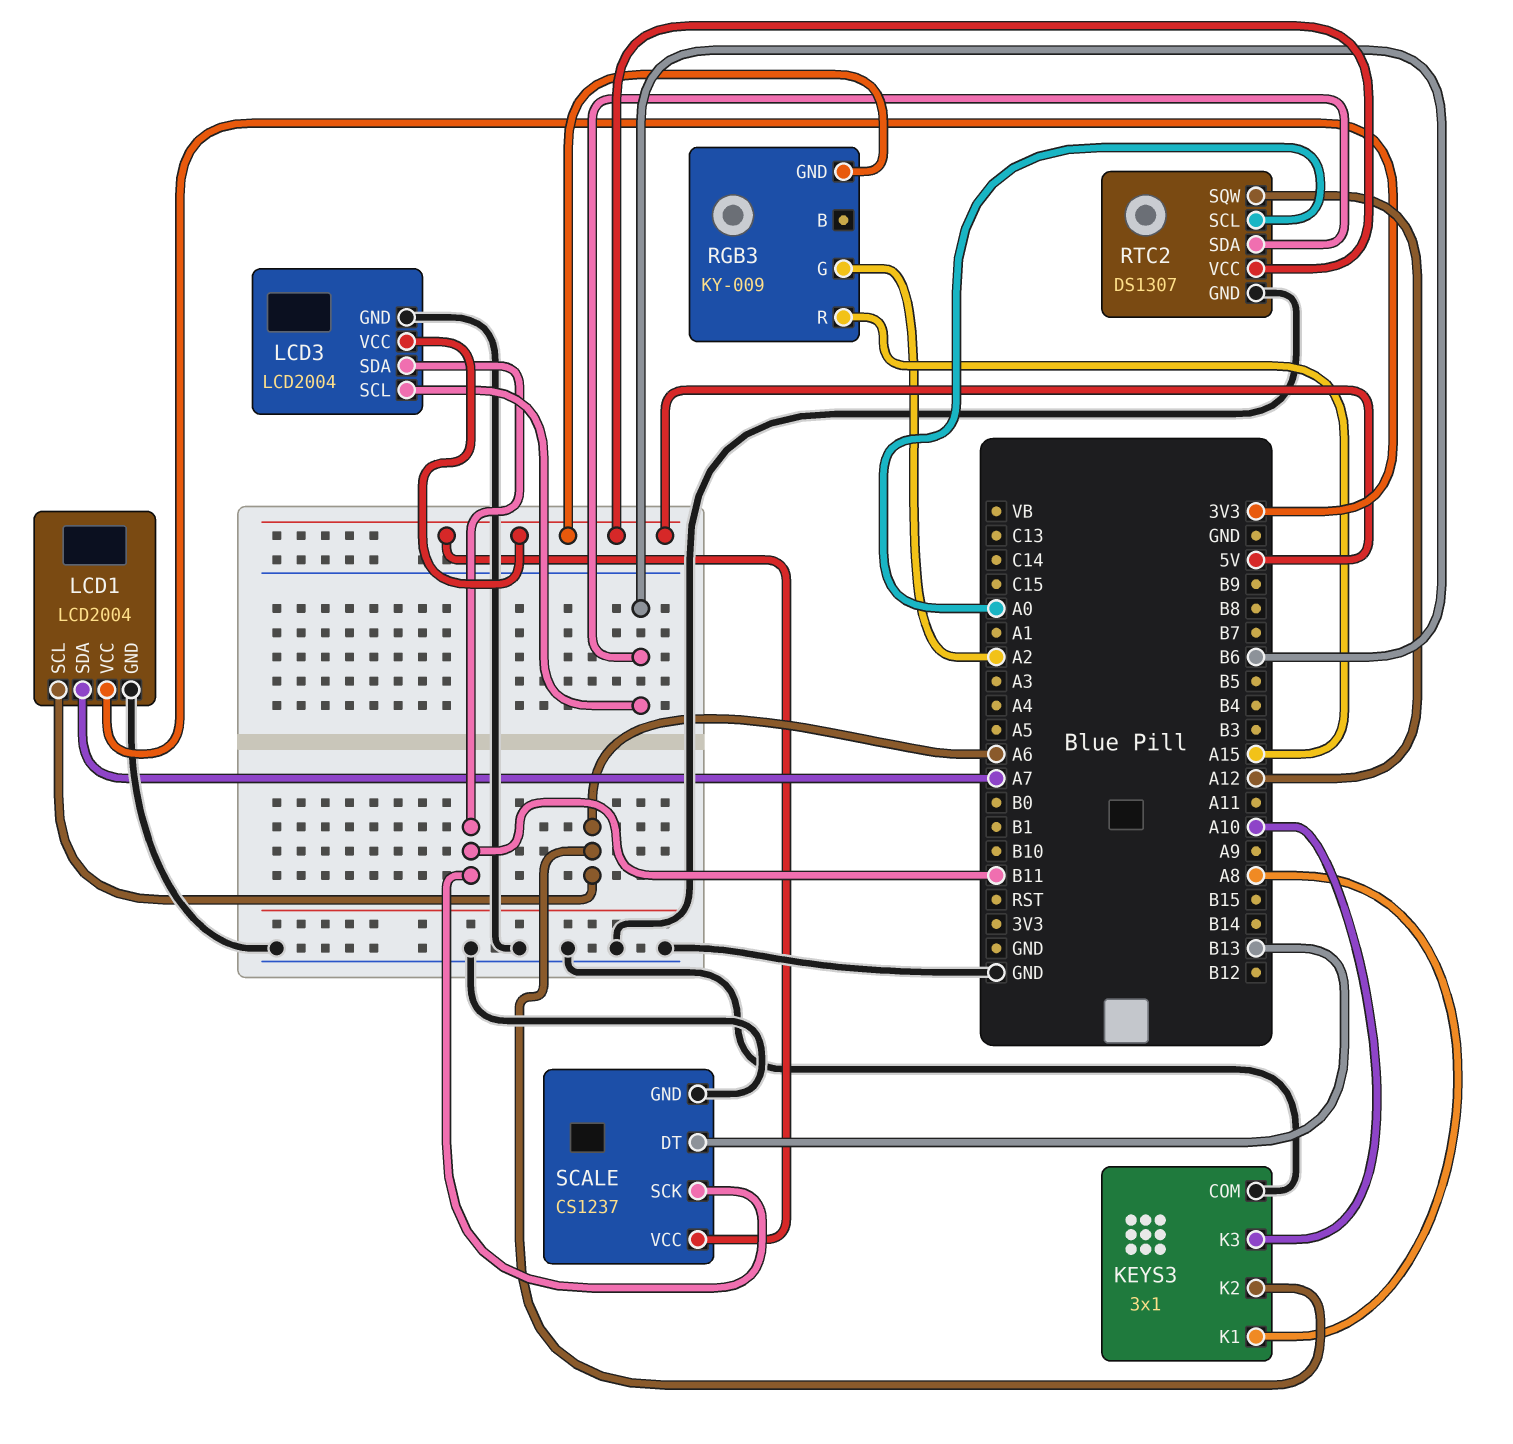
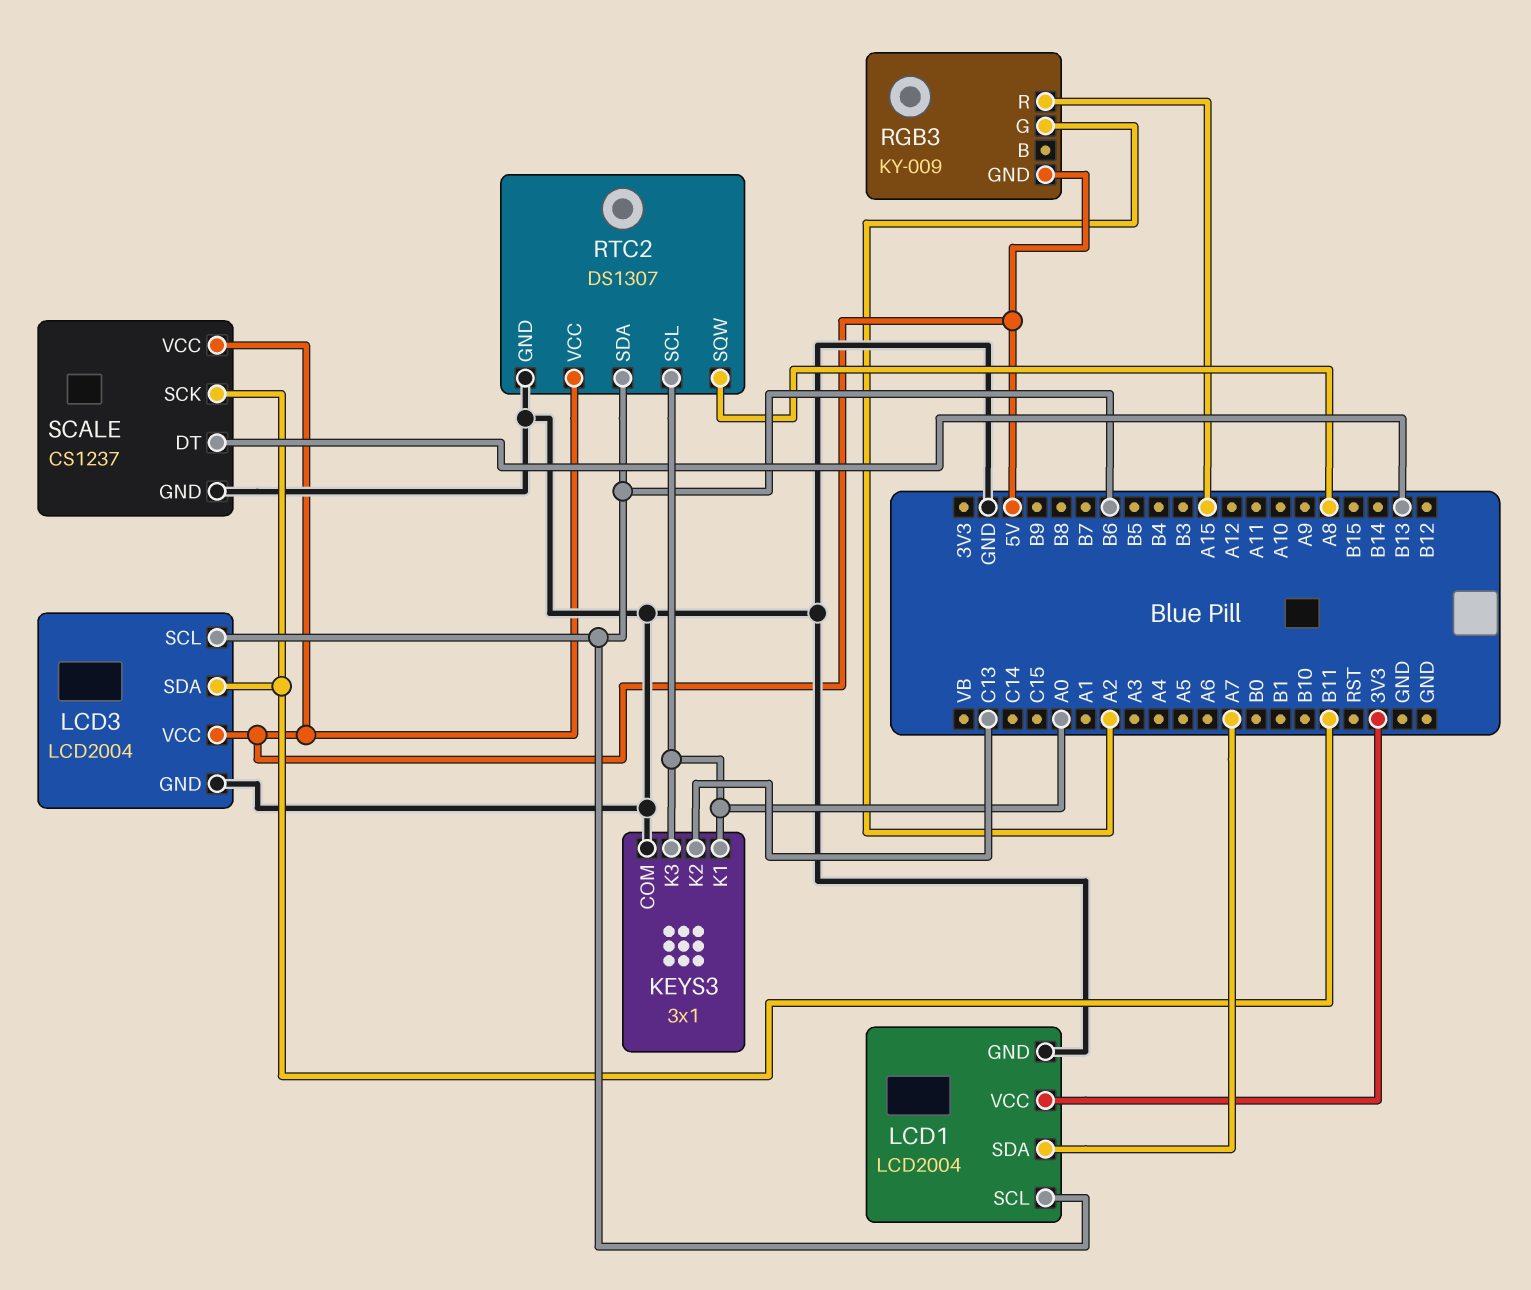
KEYS3 pin K1: A8 -> A0
KEYS3 pin K2: A6 -> C13
KEYS3 pin K3: A10 -> A0
LCD1 pin SCL: A6 -> B6
RTC2 pin SQW: A12 -> A8

